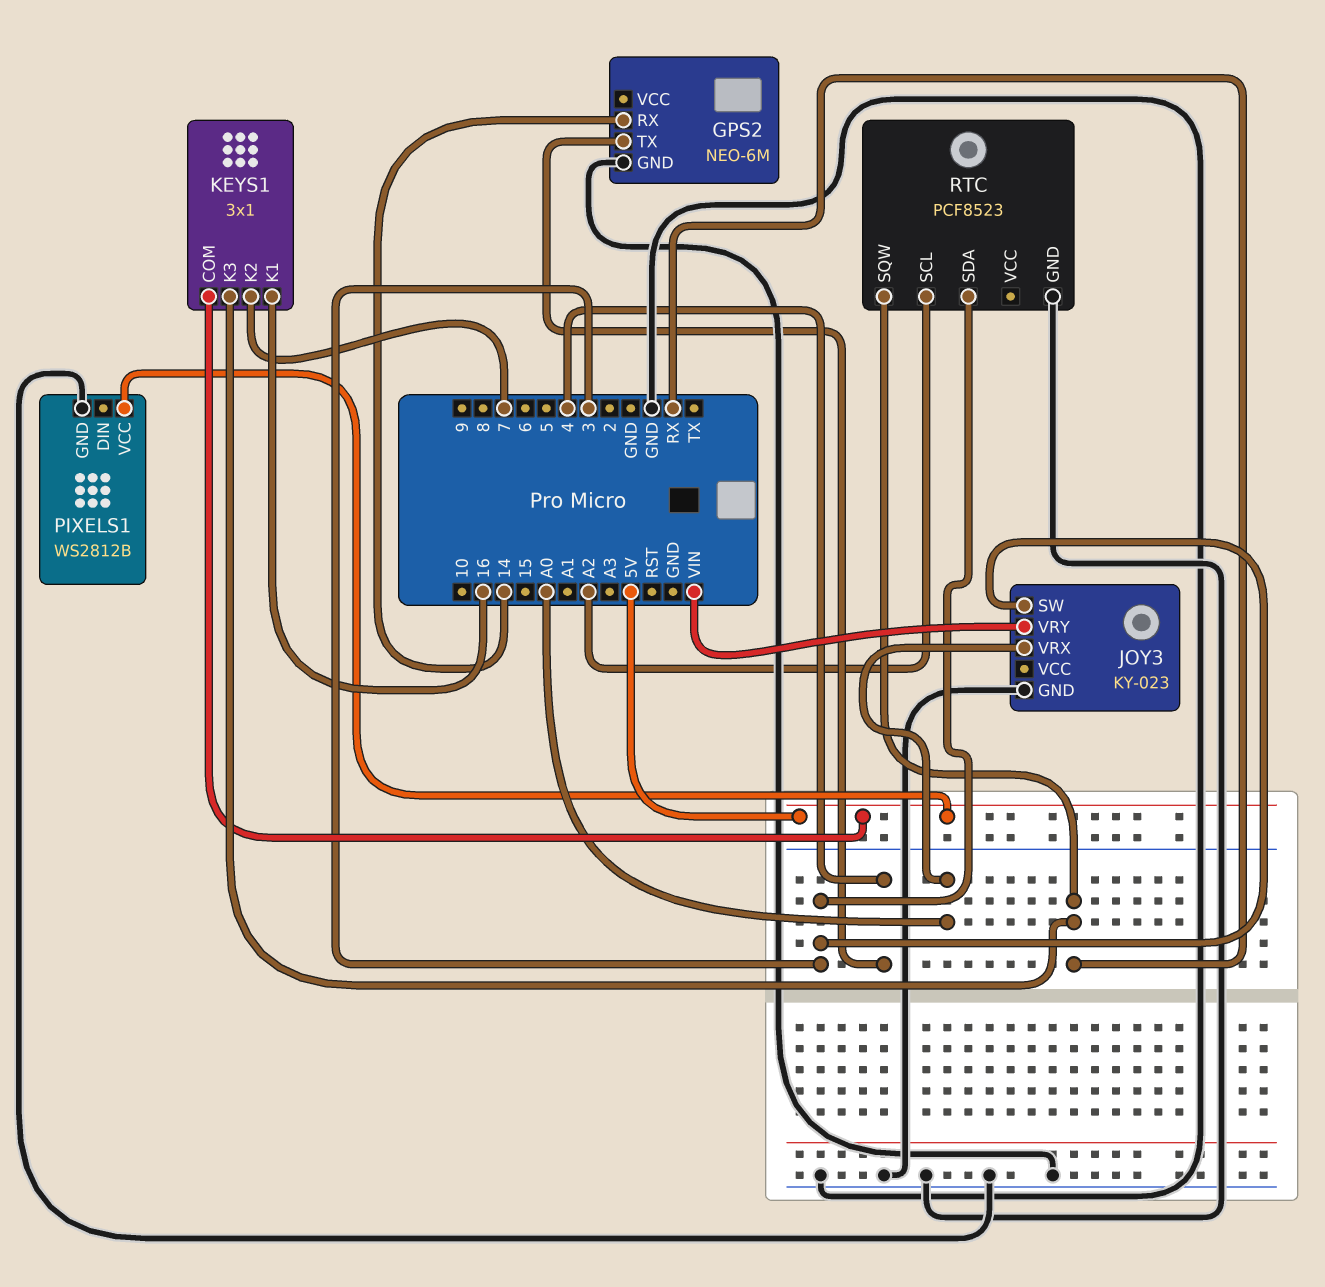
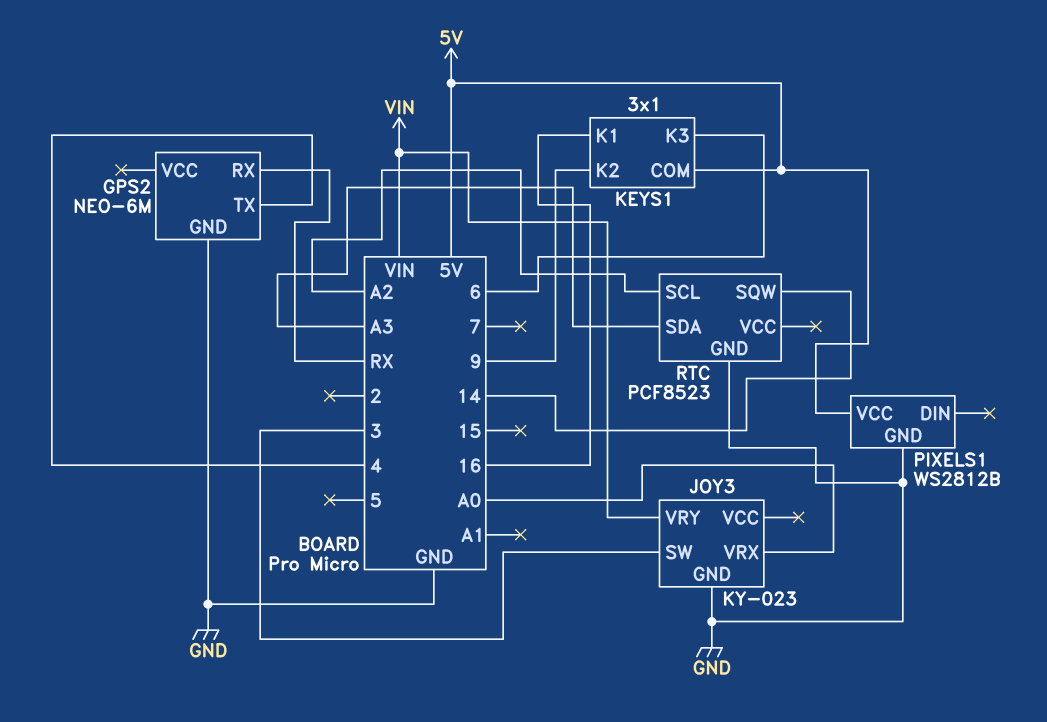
GPS2 pin RX: 14 -> RX
KEYS1 pin K2: 7 -> 9
KEYS1 pin K3: RX -> 6
RTC pin SDA: 3 -> A3
RTC pin SQW: RX -> 14

